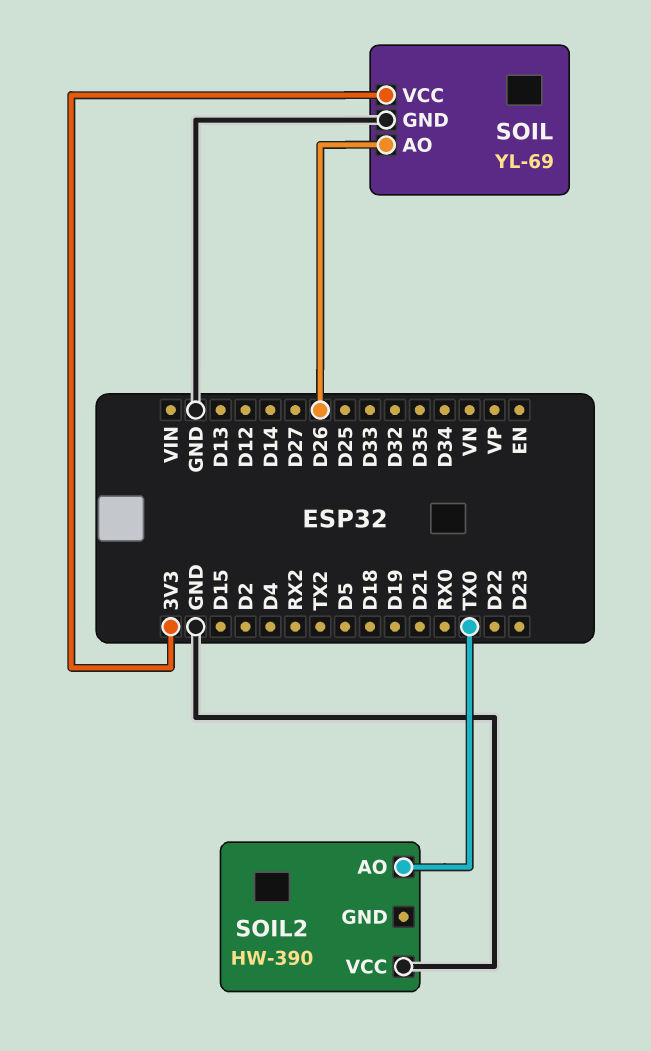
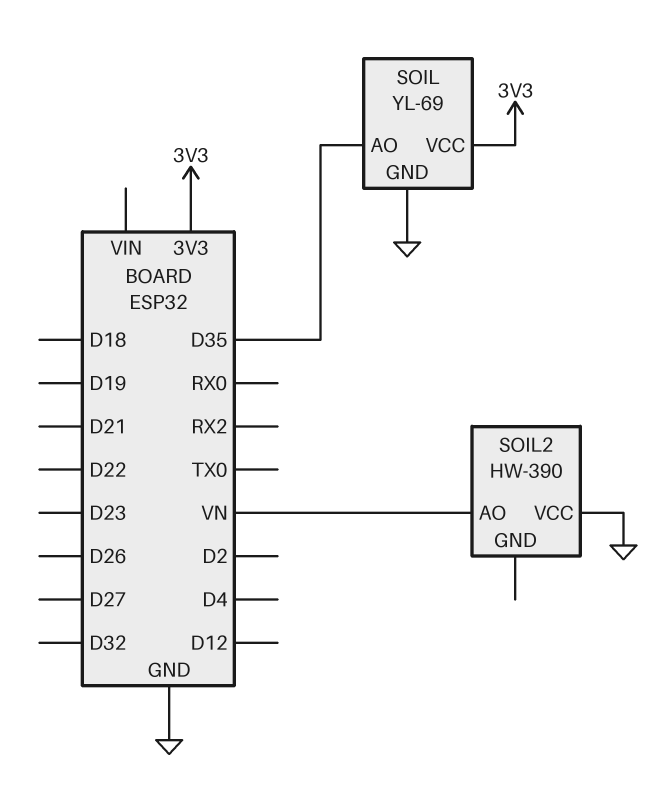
SOIL pin AO: D26 -> D35
SOIL2 pin AO: TX0 -> VN

